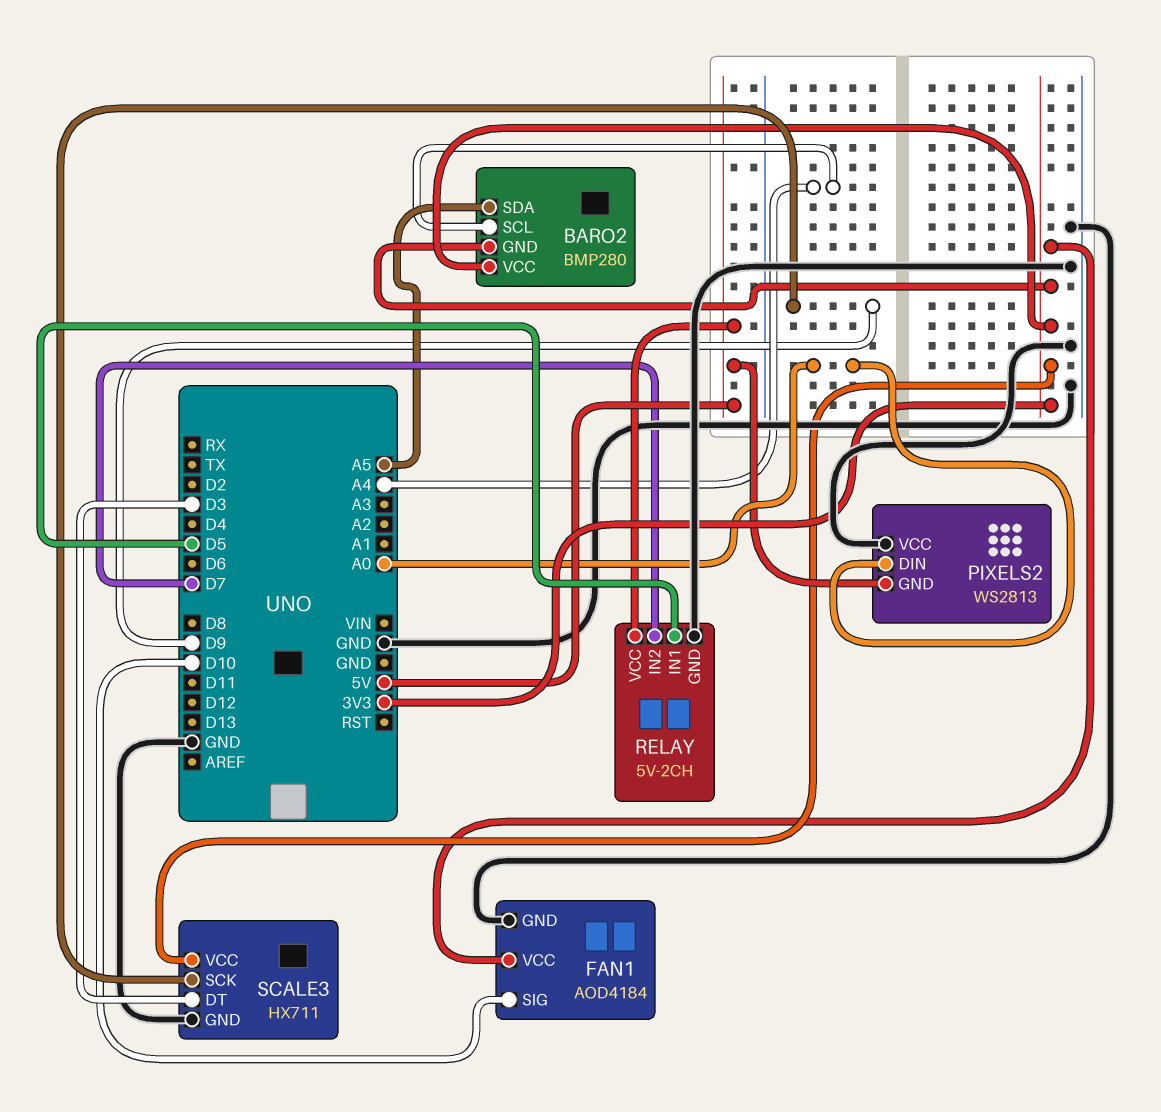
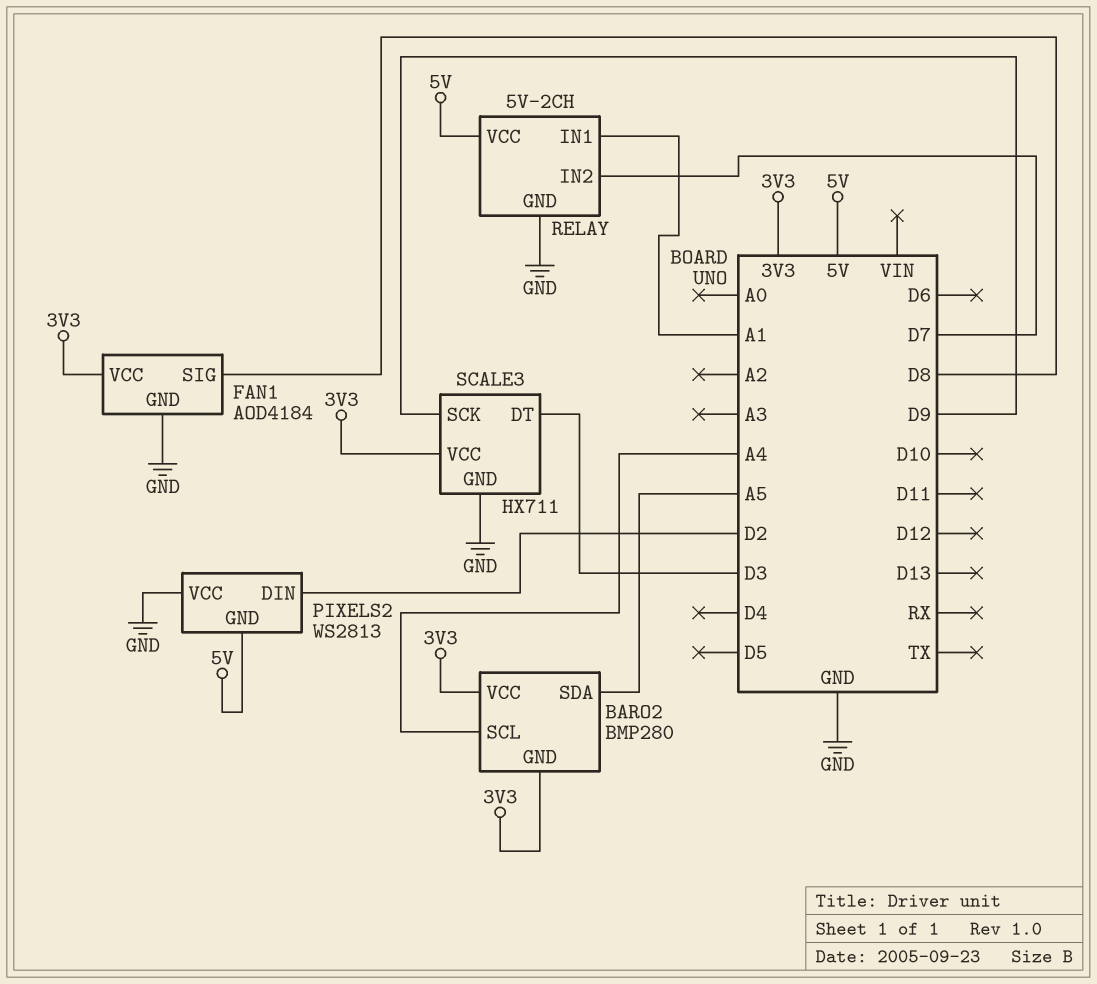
FAN1 pin SIG: D10 -> D8
PIXELS2 pin DIN: A0 -> D2
RELAY pin IN1: D5 -> A1

